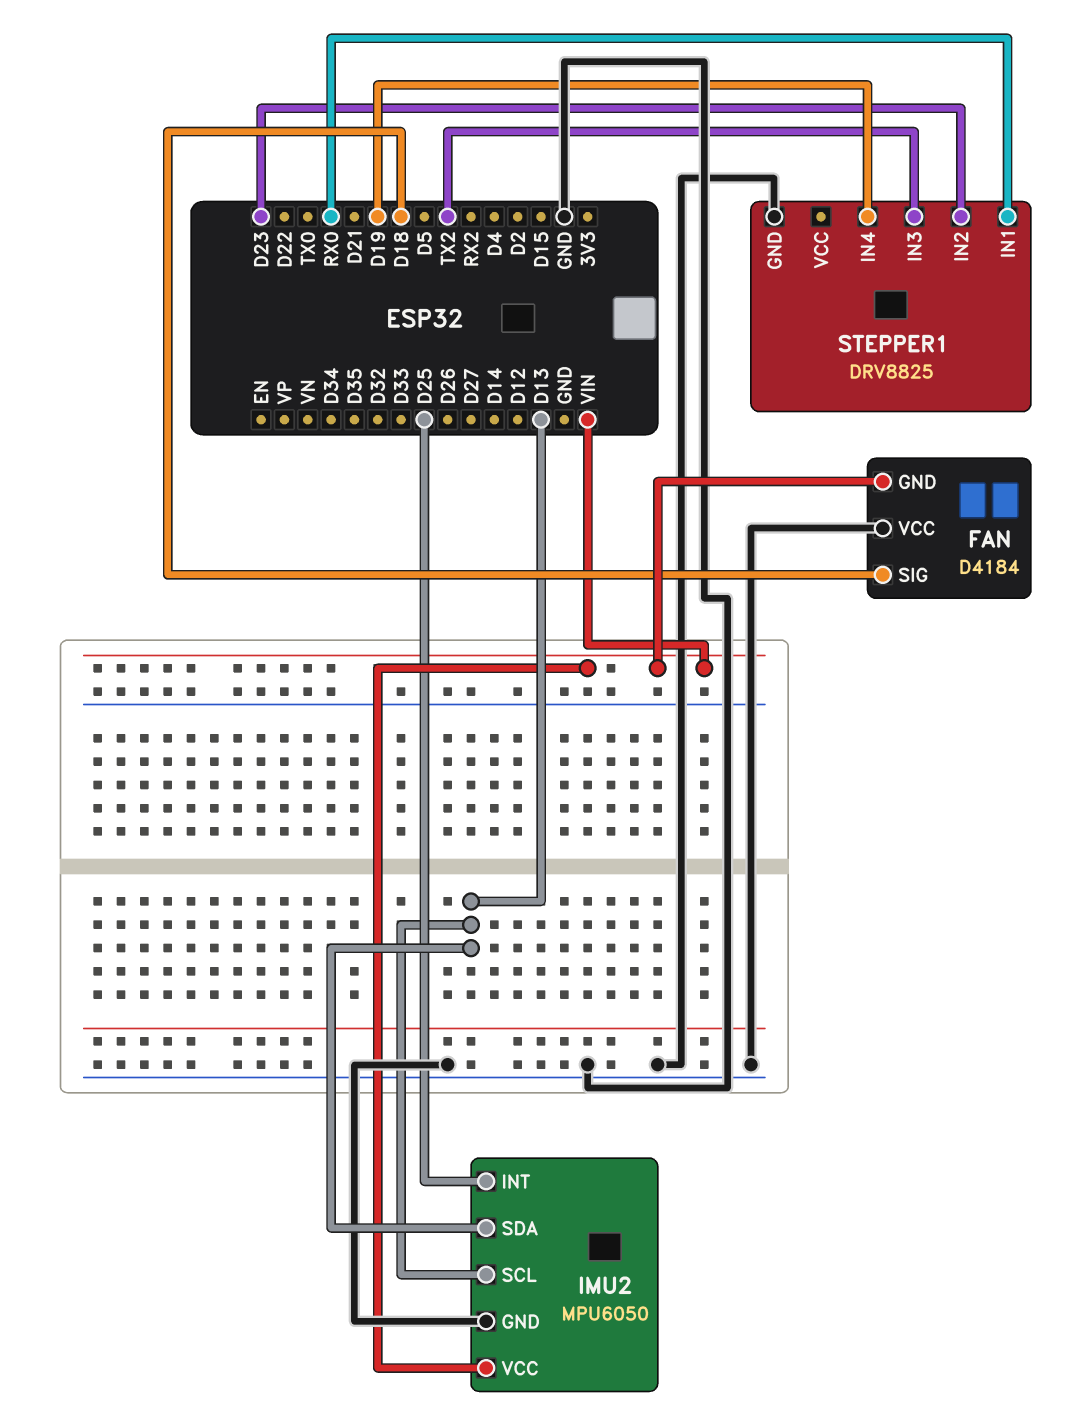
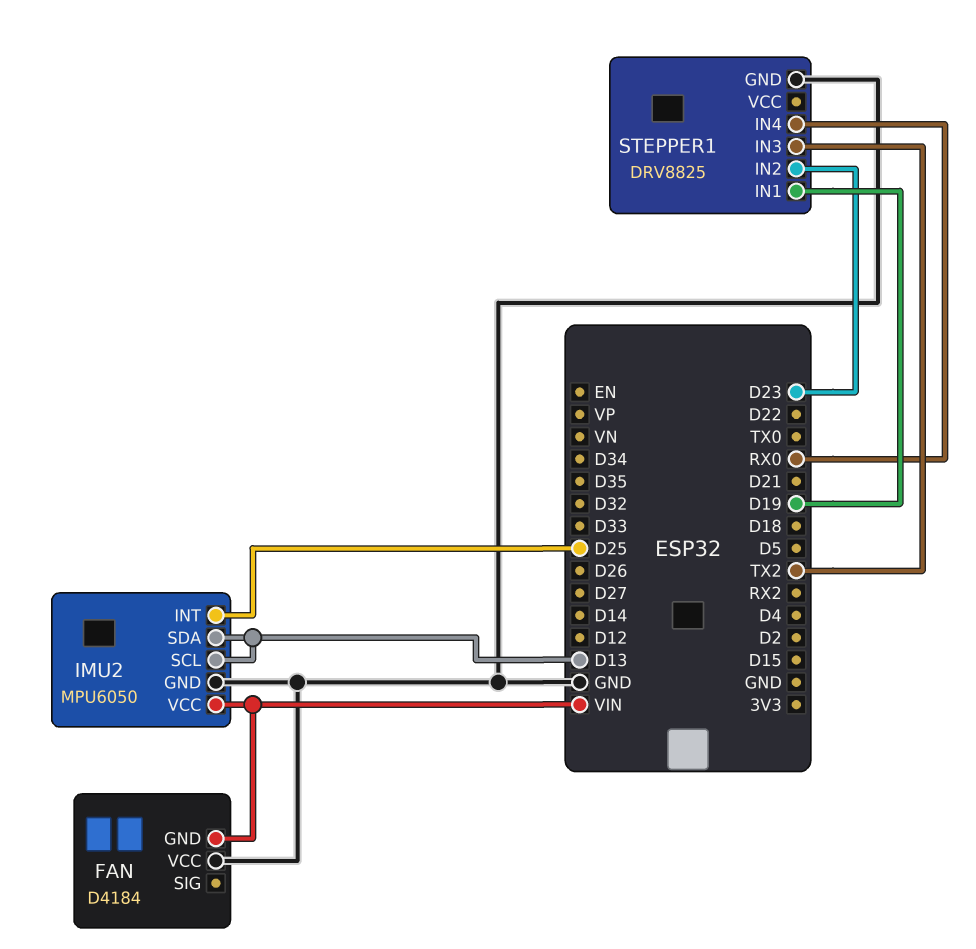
FAN pin SIG: D18 -> none
STEPPER1 pin IN1: RX0 -> D19
STEPPER1 pin IN4: D19 -> RX0

